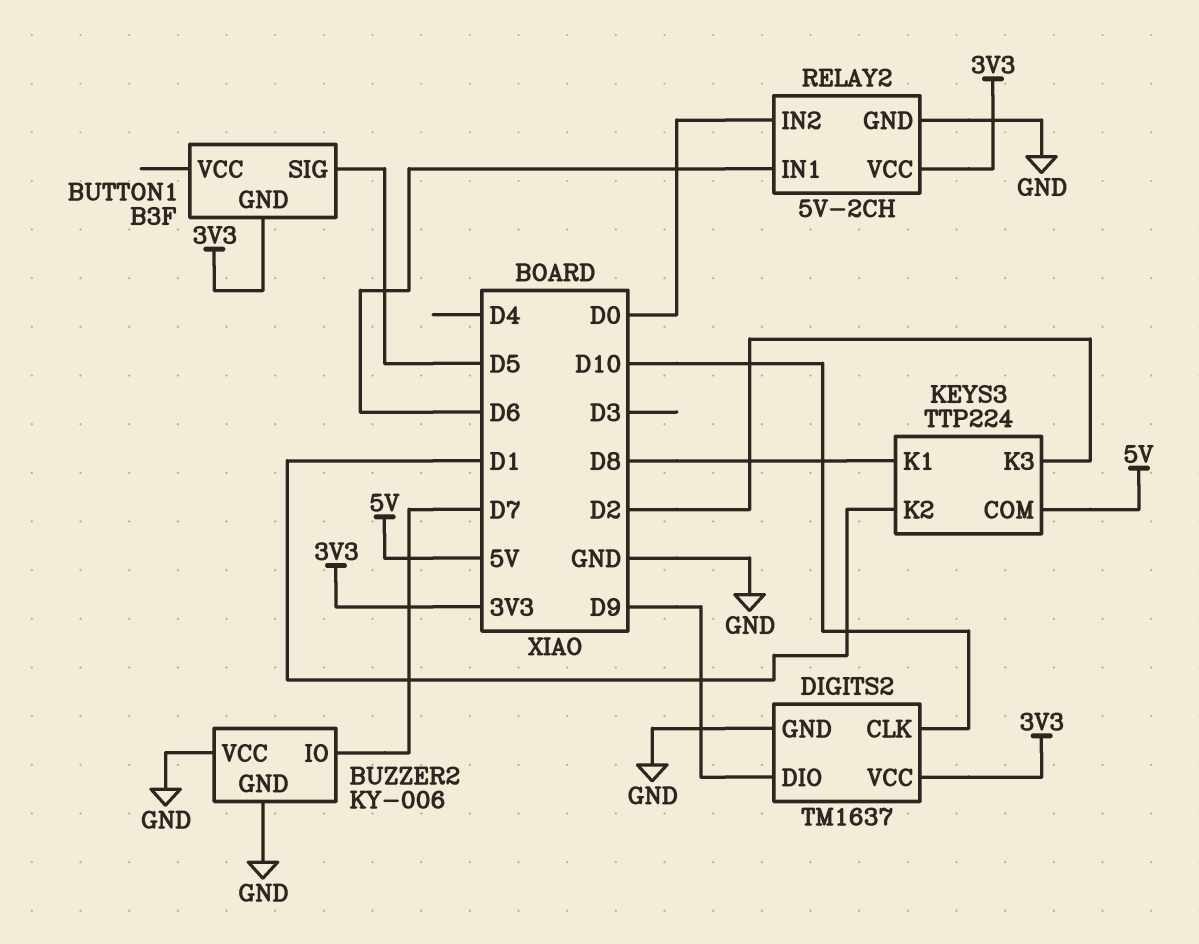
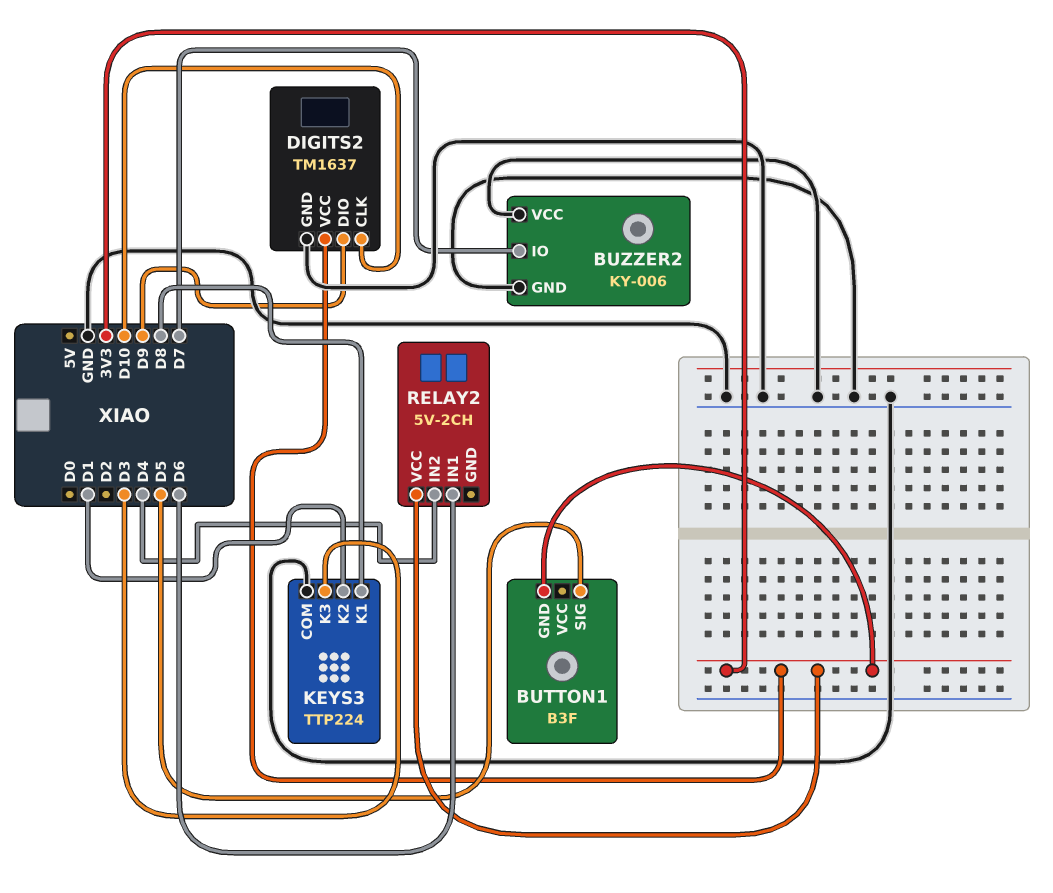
KEYS3 pin COM: 5V -> GND
KEYS3 pin K3: D2 -> D3
RELAY2 pin GND: GND -> none
RELAY2 pin IN2: D0 -> D4

